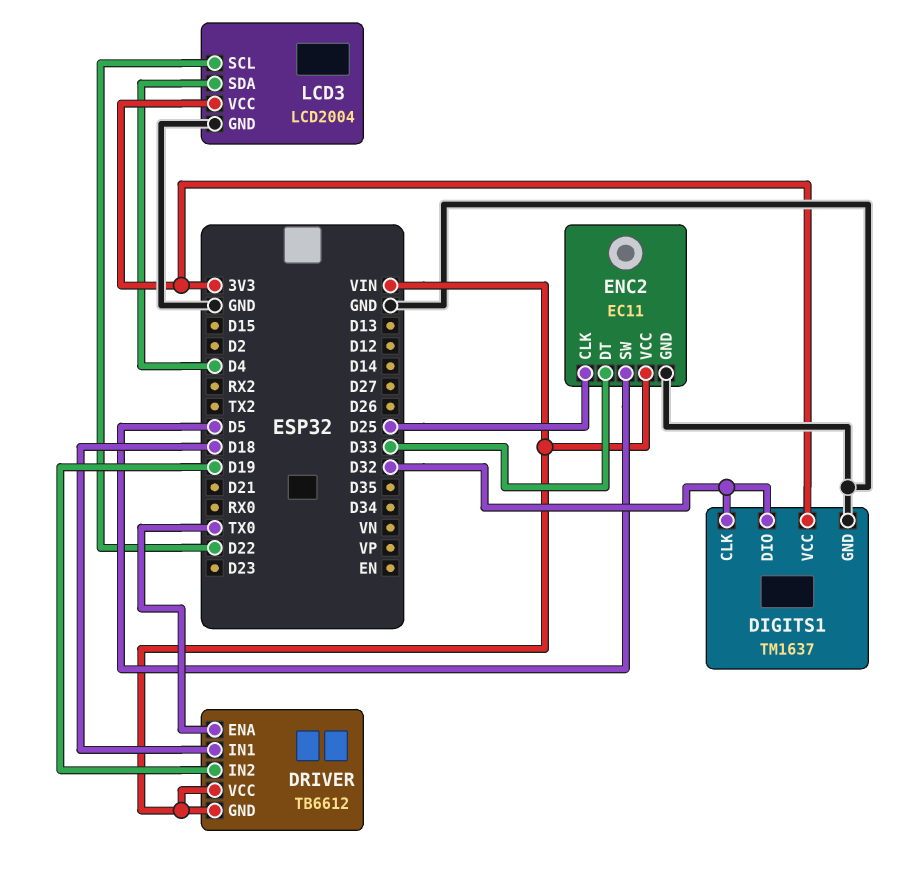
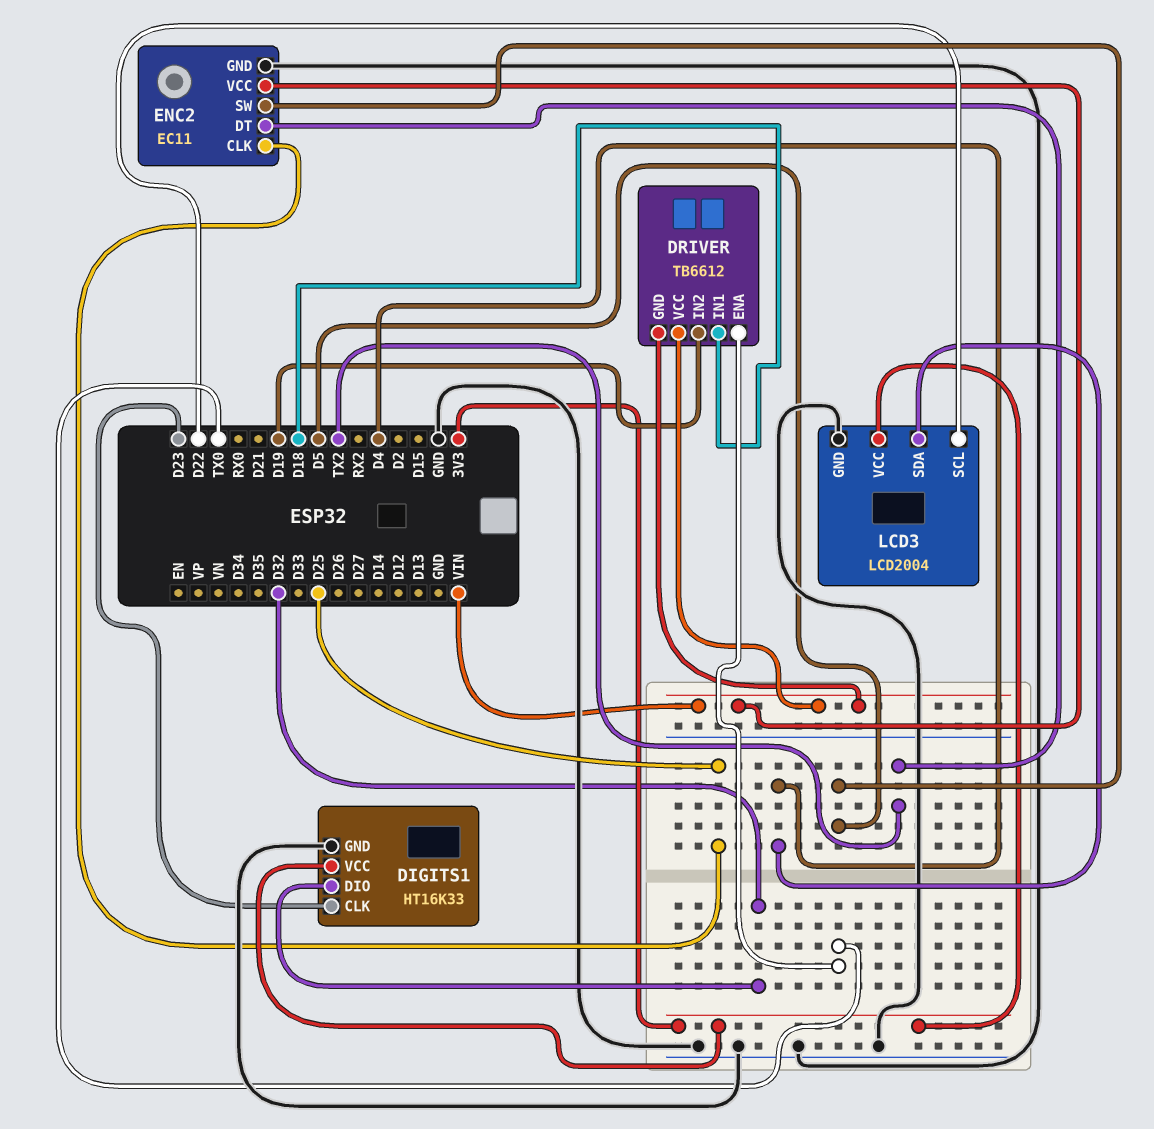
DIGITS1: TM1637 -> HT16K33
DIGITS1 pin CLK: D32 -> D23
ENC2 pin DT: D33 -> TX2

